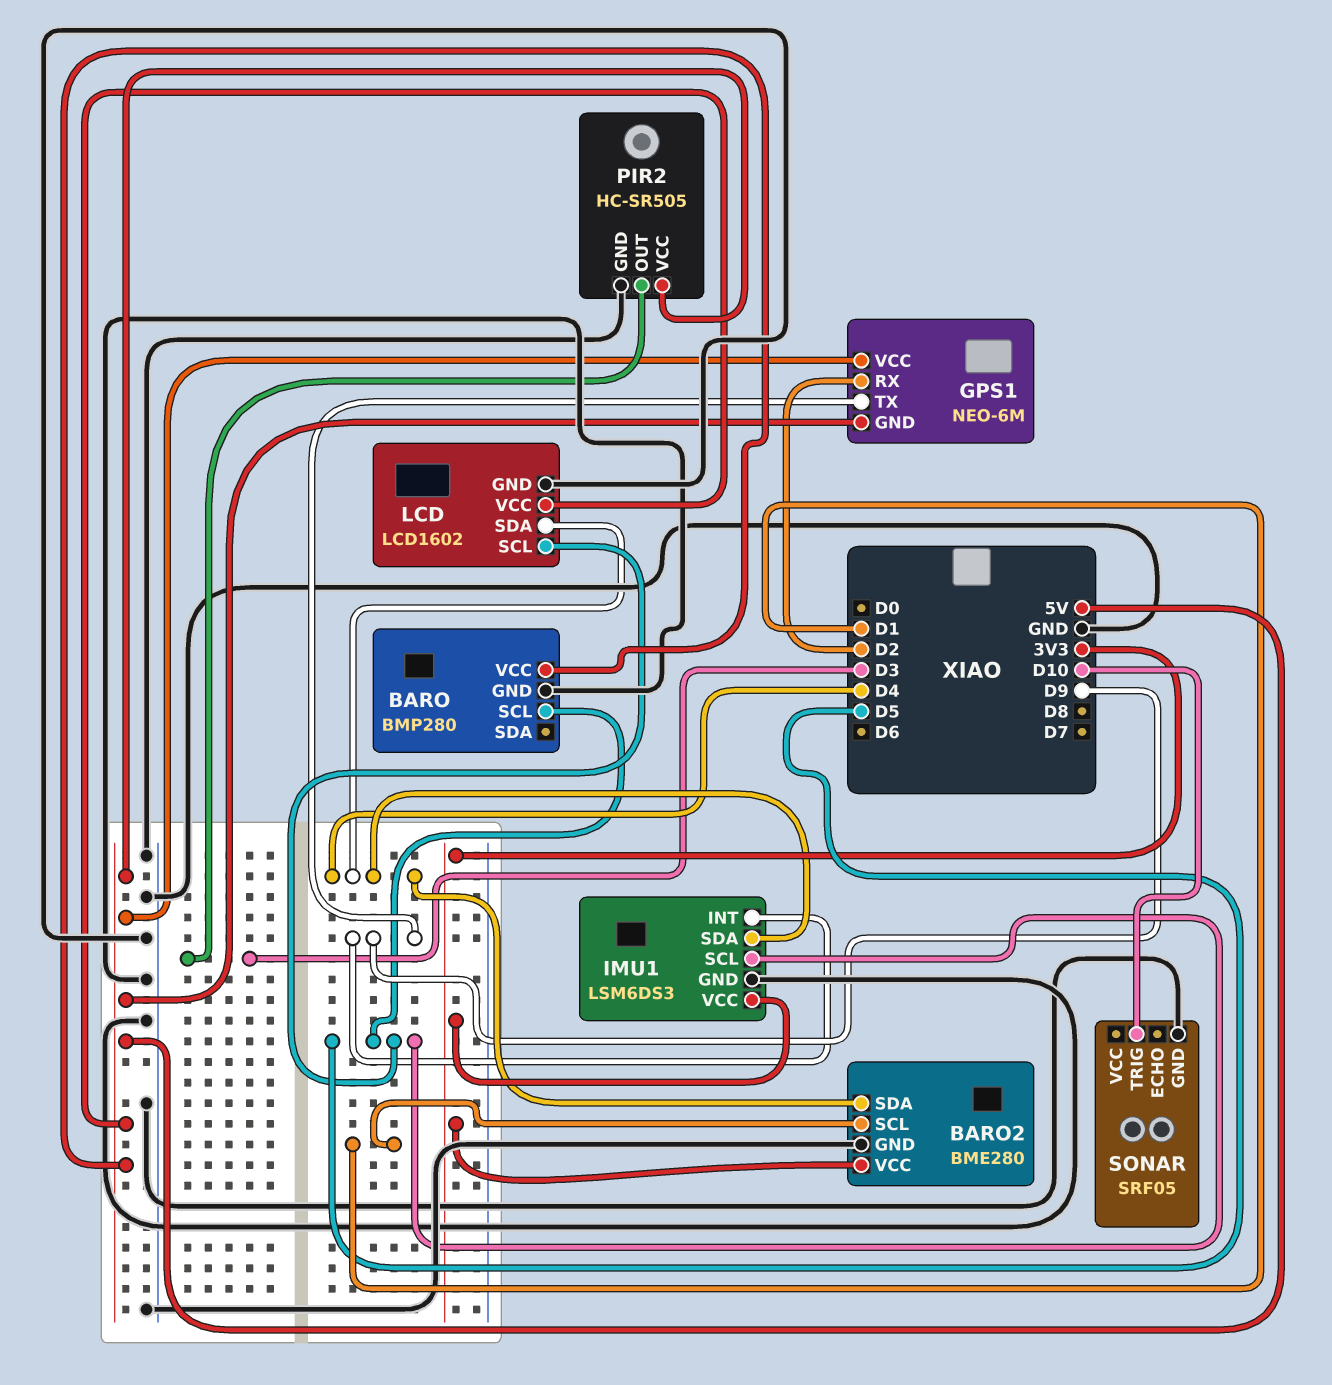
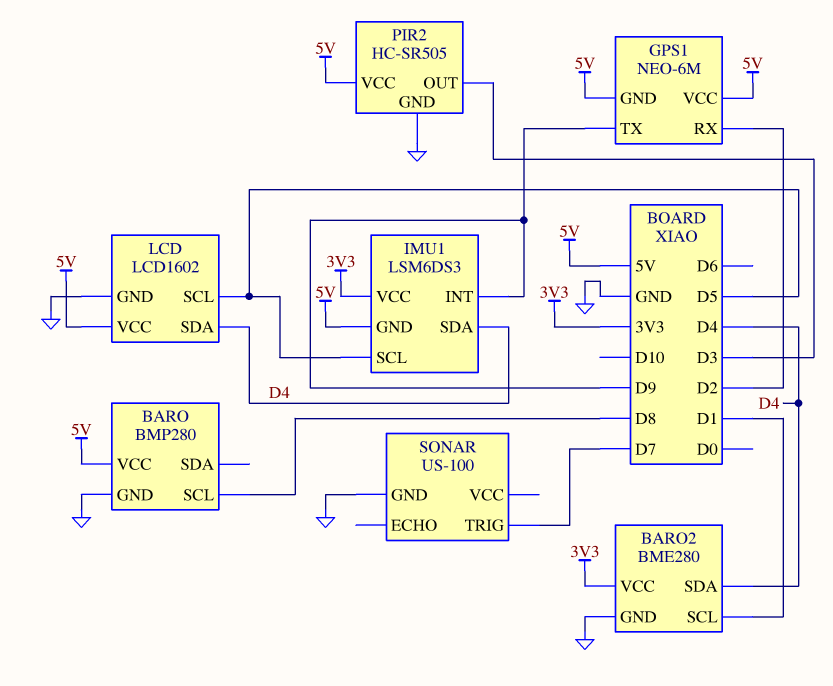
BARO pin SCL: D5 -> D8
IMU1 pin GND: GND -> 5V
SONAR: SRF05 -> US-100
SONAR pin TRIG: D10 -> D7

